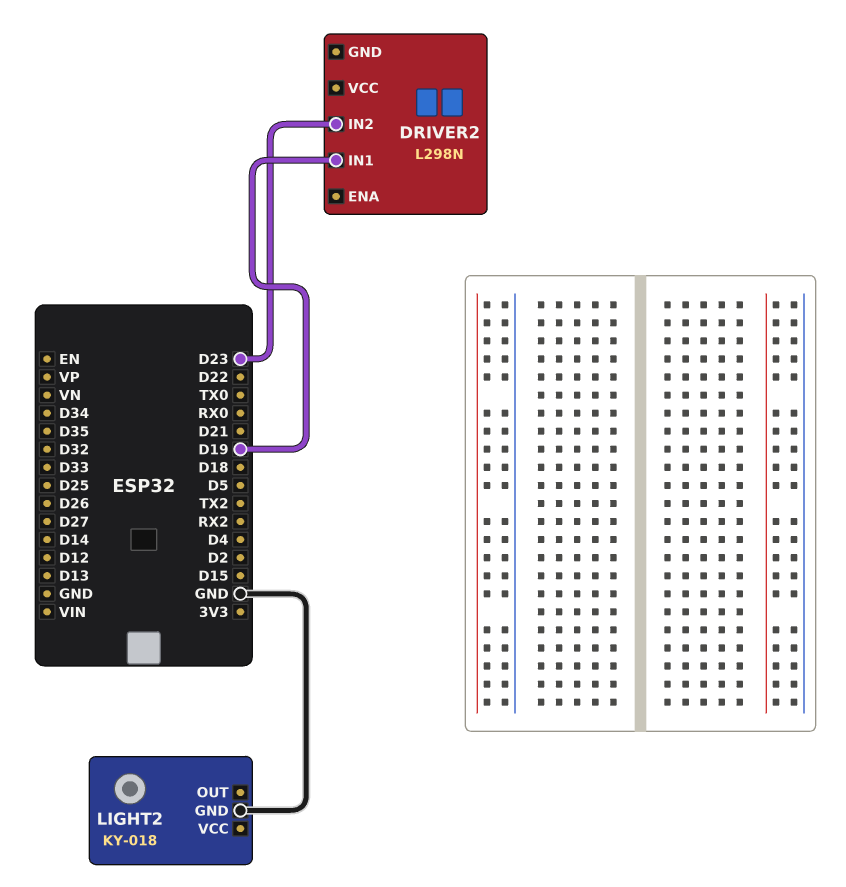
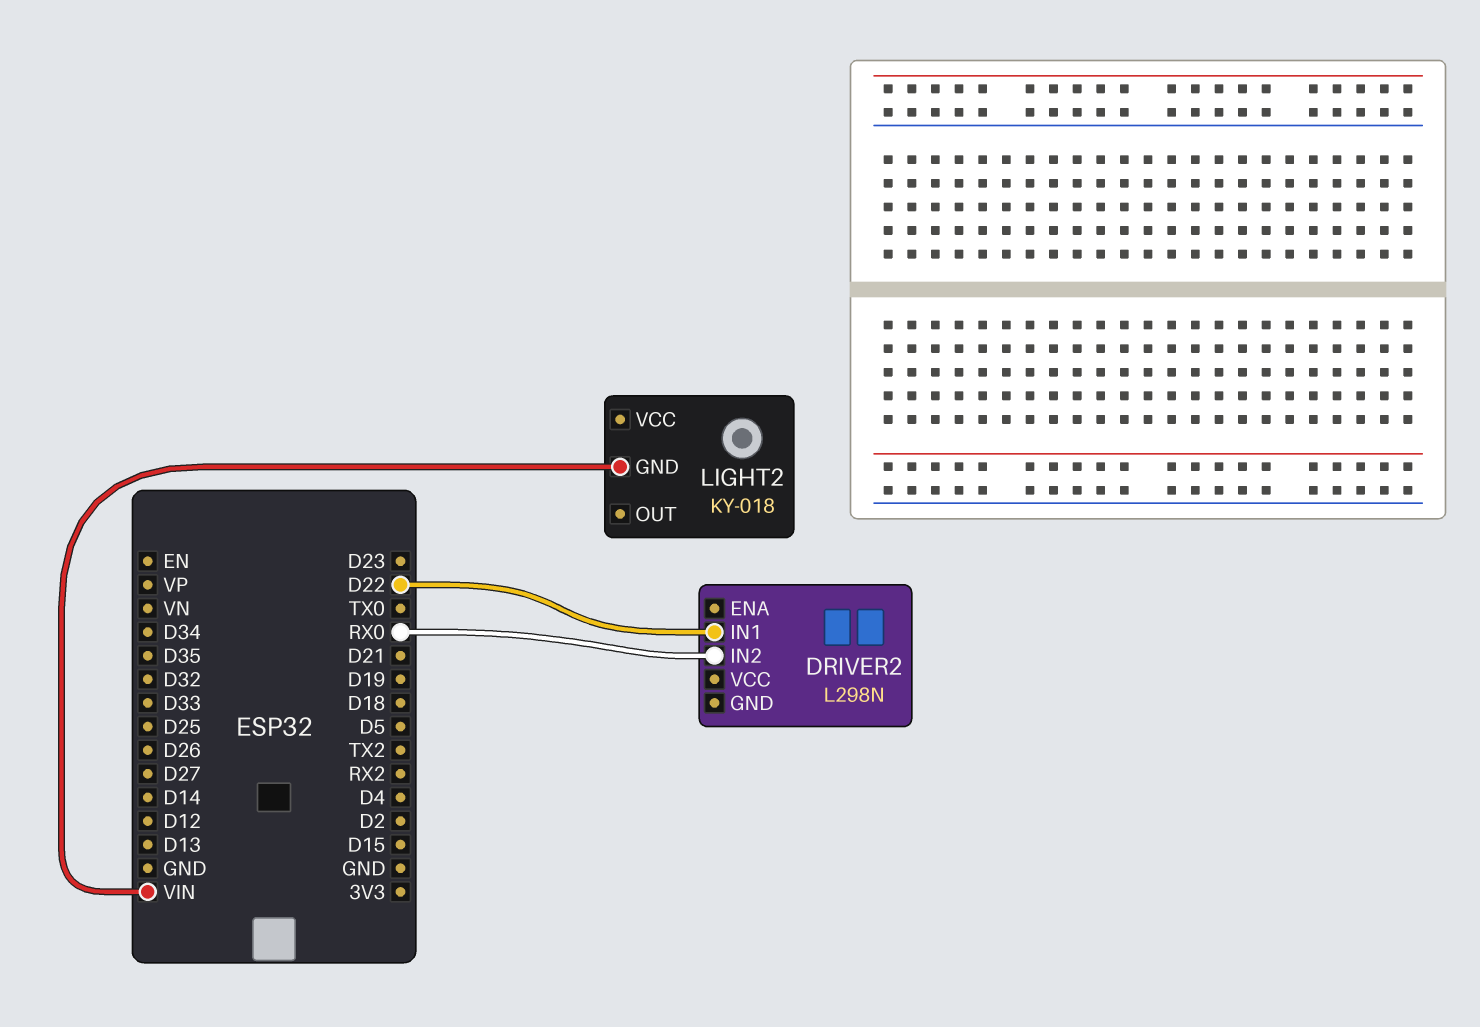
DRIVER2 pin IN1: D19 -> D22
DRIVER2 pin IN2: D23 -> RX0
LIGHT2 pin GND: GND -> VIN

